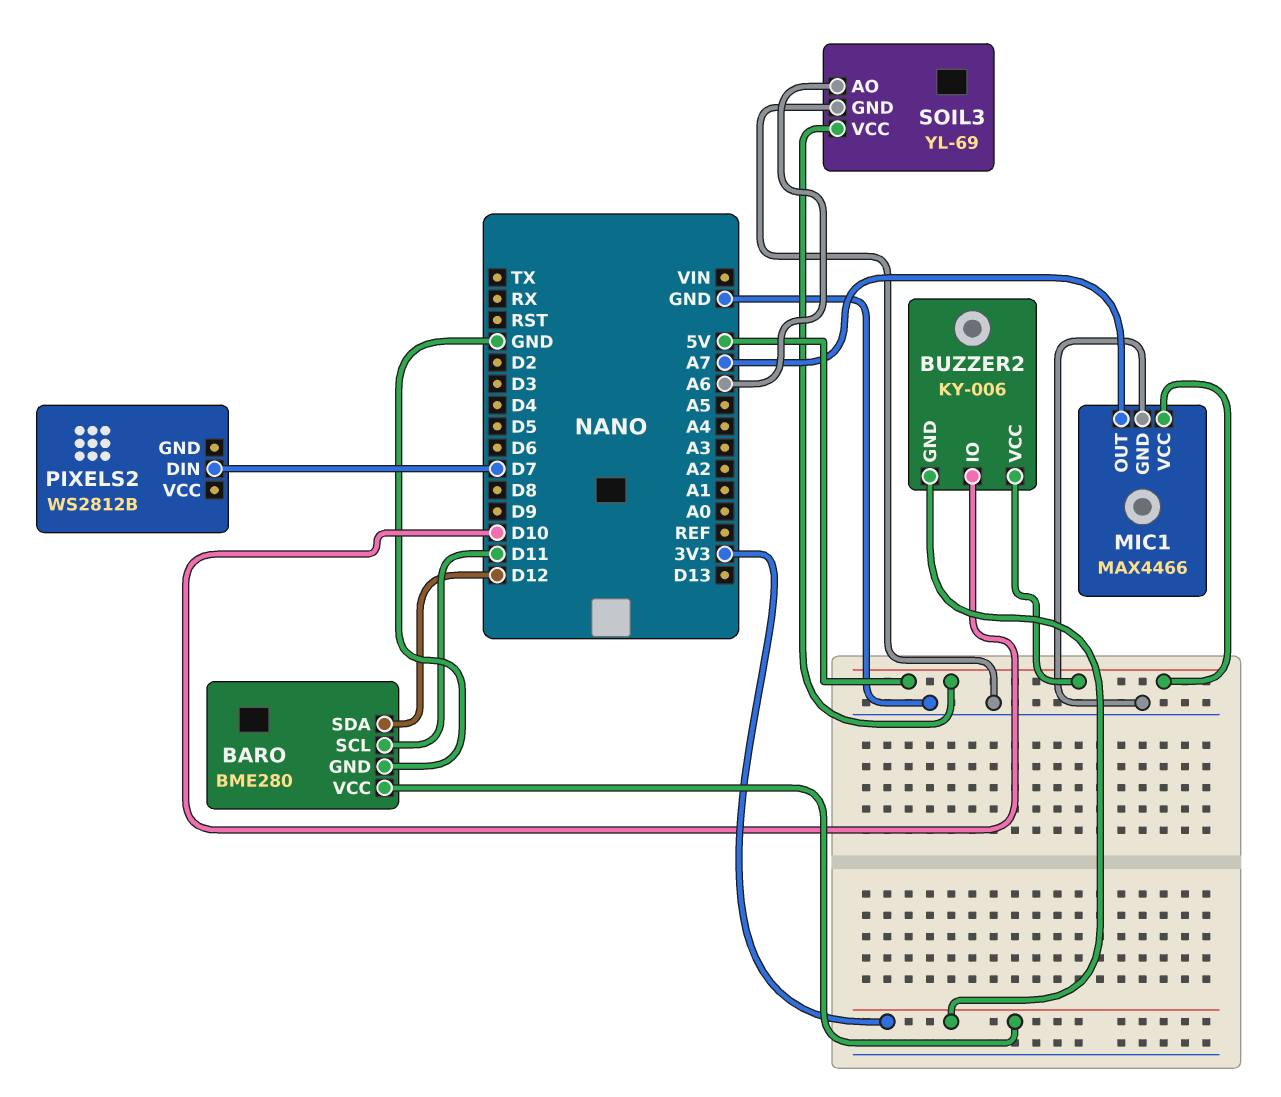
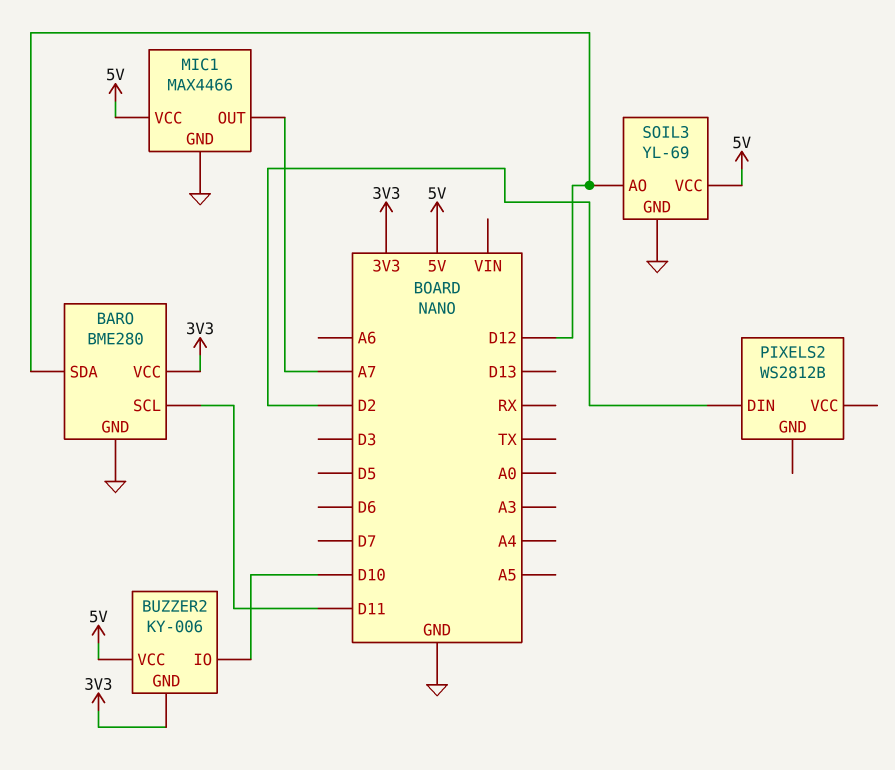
PIXELS2 pin DIN: D7 -> D2
SOIL3 pin AO: A6 -> D12

